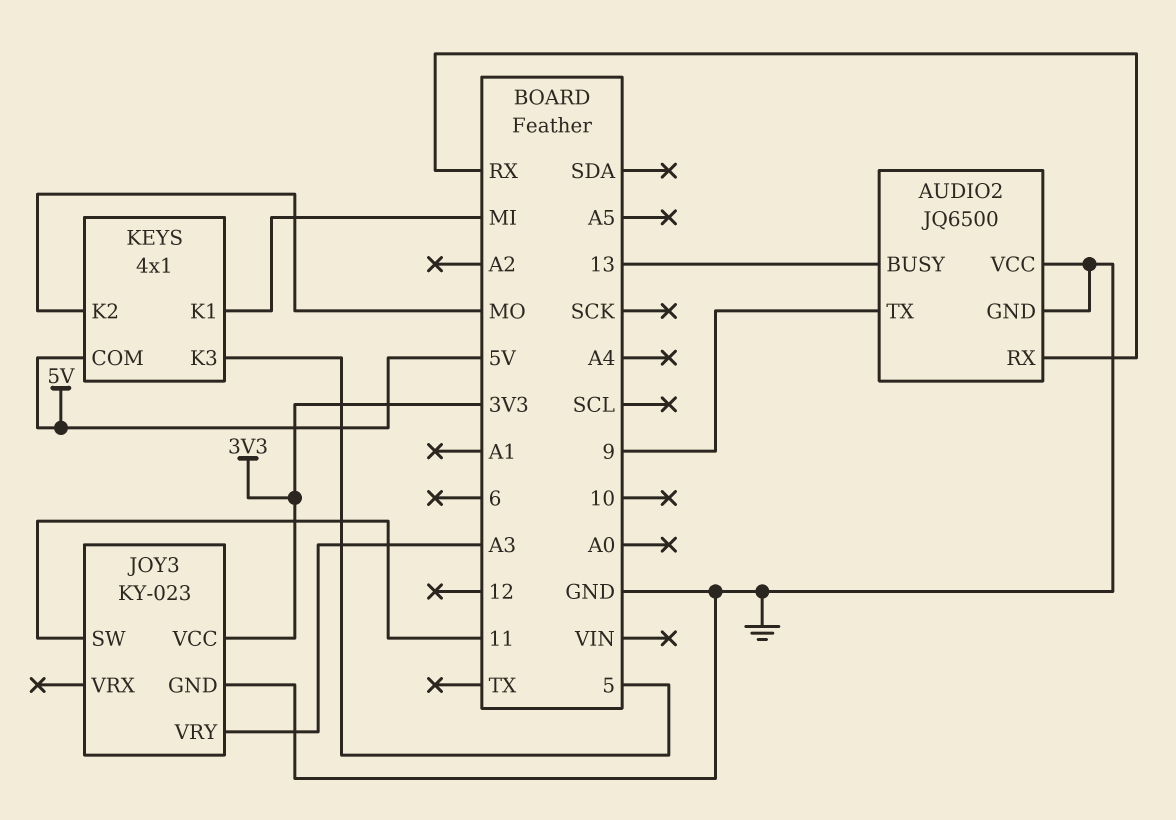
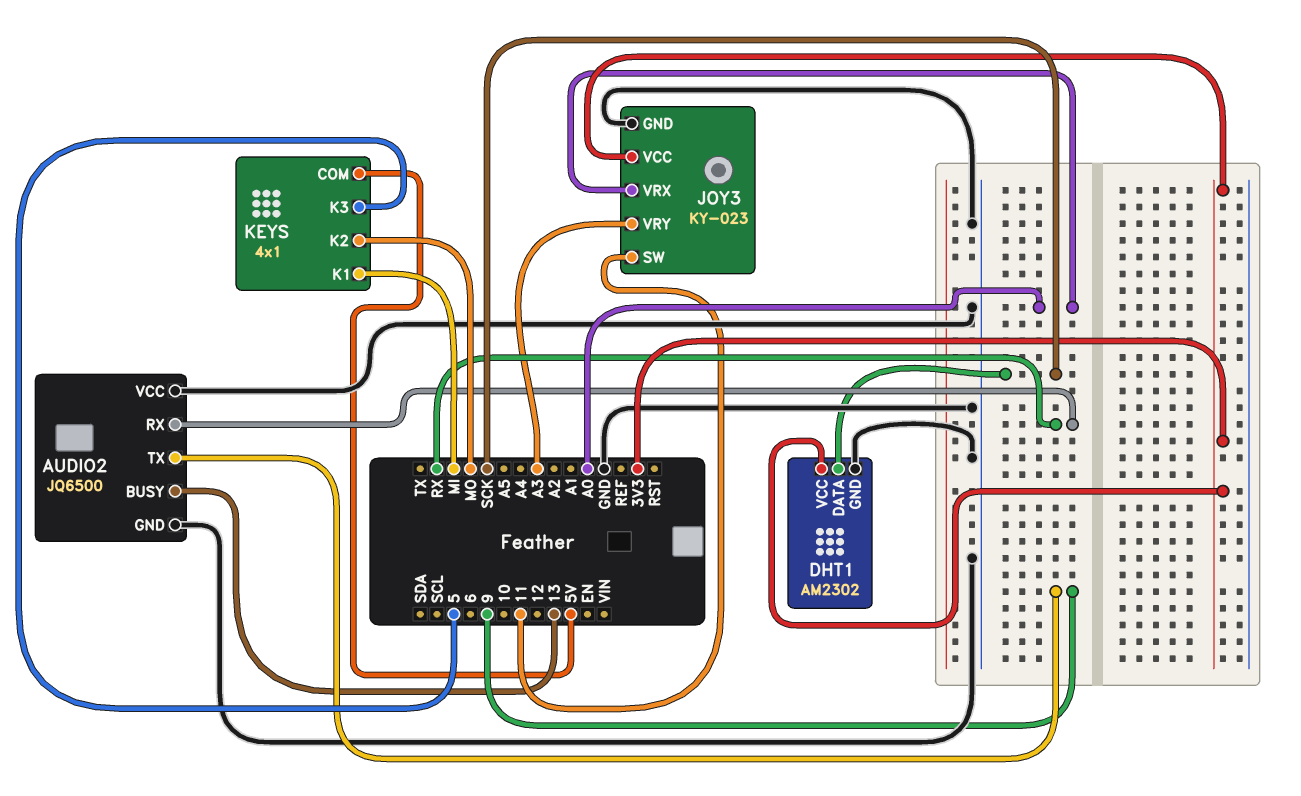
DHT1: none -> AM2302
DHT1 pin DATA: none -> SCK
DHT1 pin GND: none -> GND
DHT1 pin VCC: none -> 3V3
JOY3 pin VRX: none -> A0

